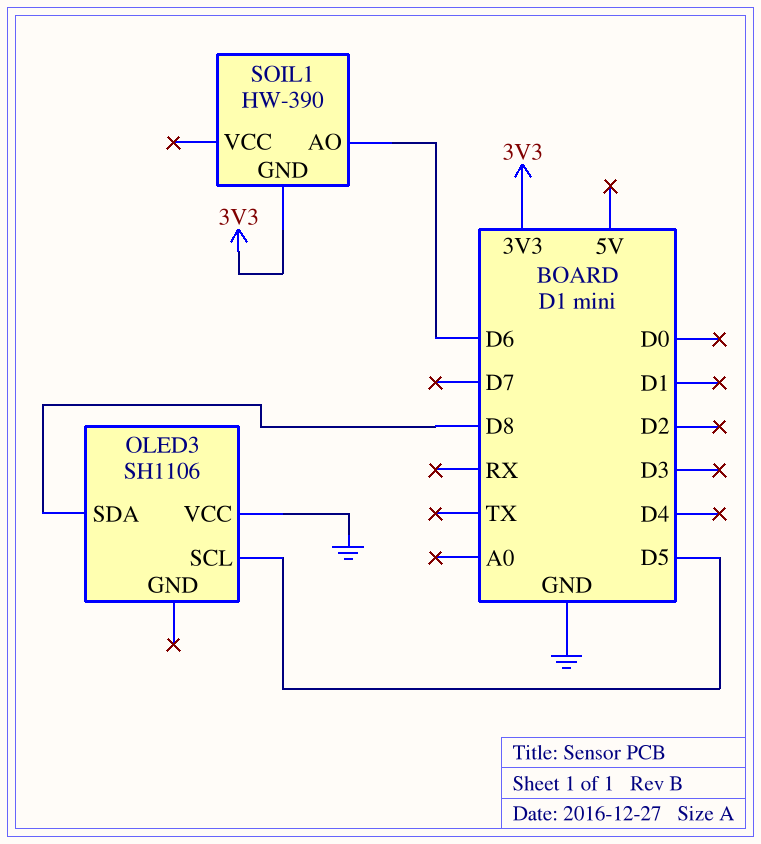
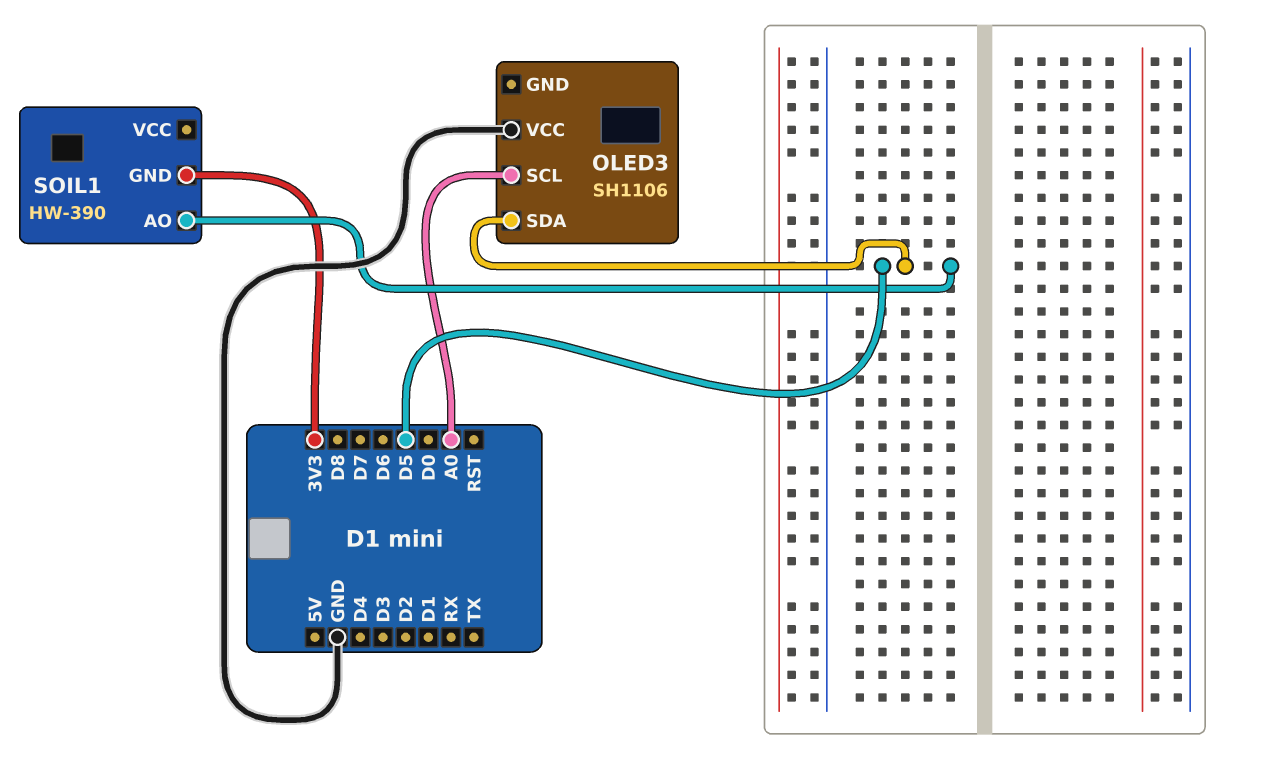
OLED3 pin SCL: D5 -> A0
OLED3 pin SDA: D8 -> D5
SOIL1 pin AO: D6 -> D5

